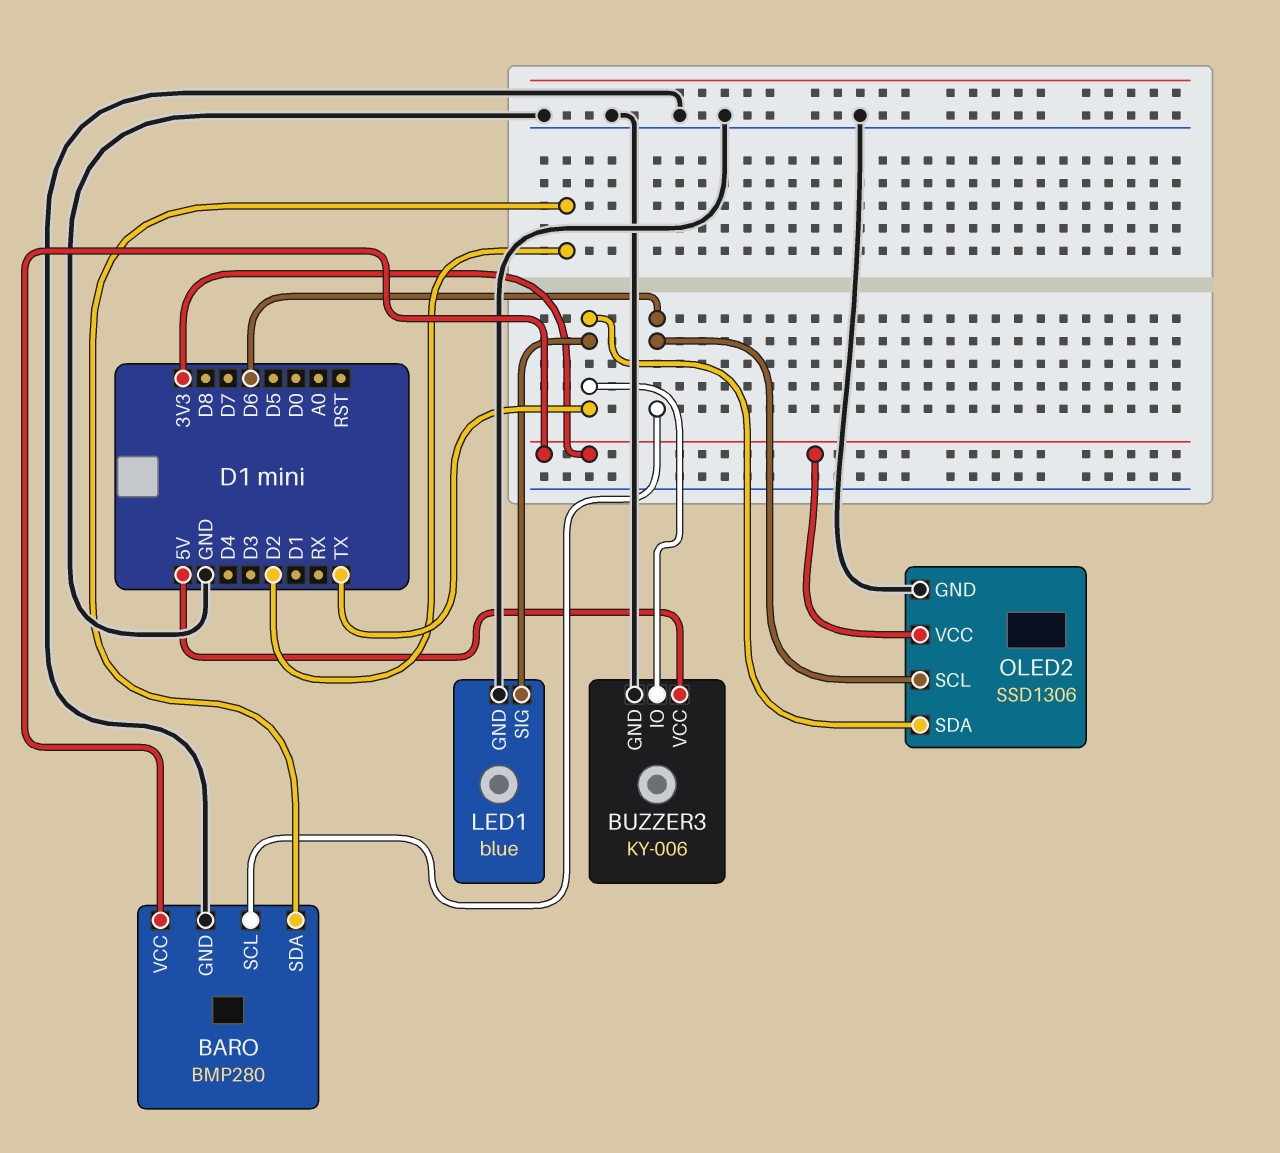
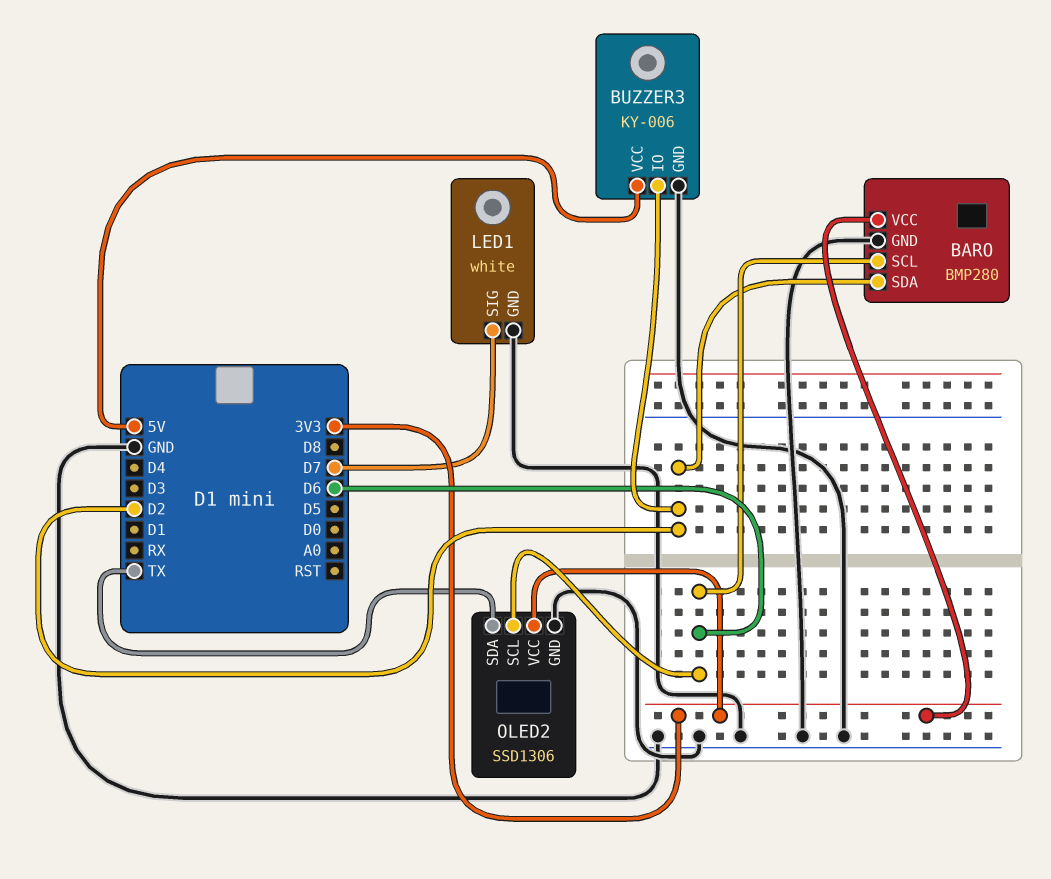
BUZZER3 pin IO: TX -> D2
LED1: blue -> white
LED1 pin SIG: TX -> D7

